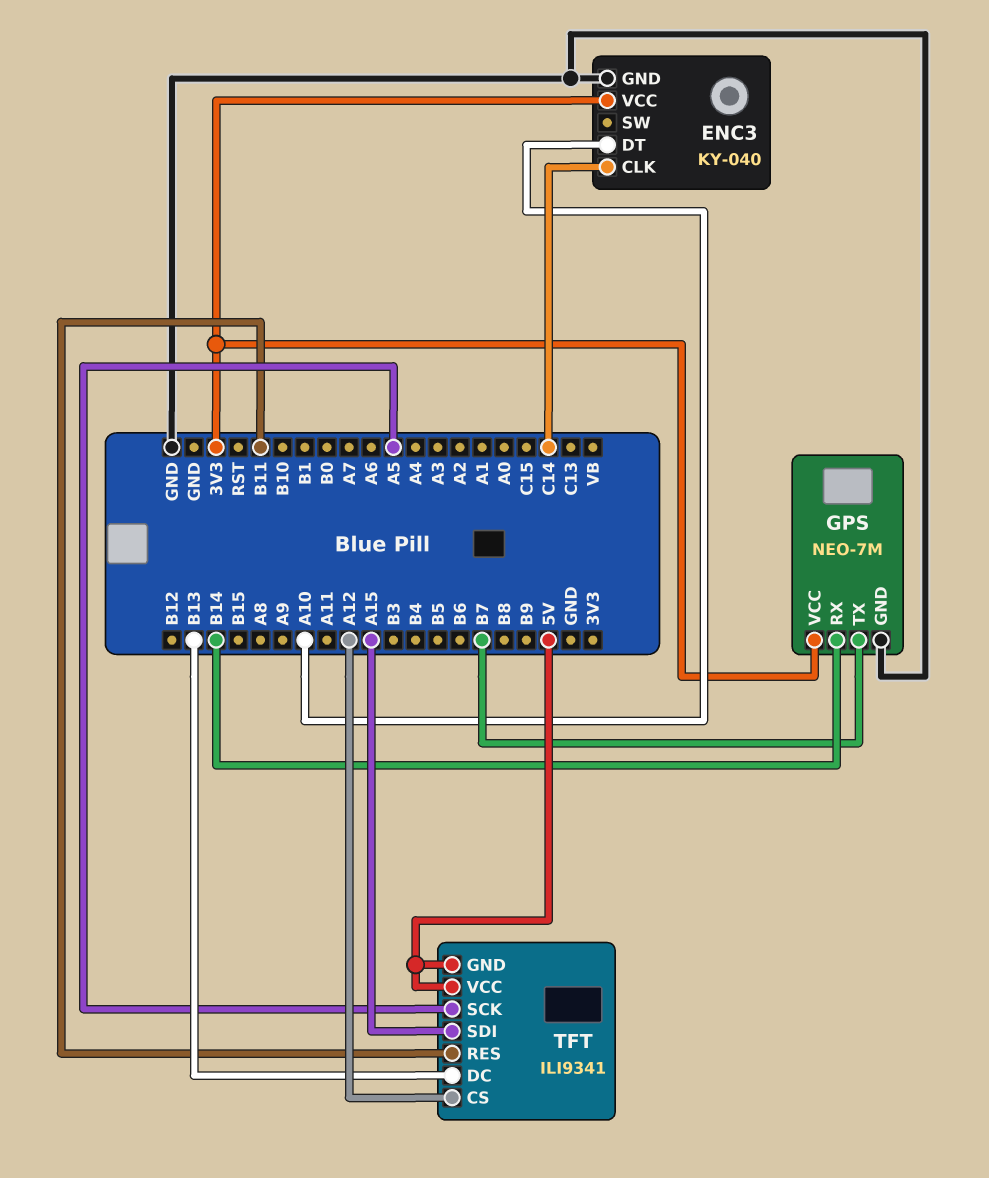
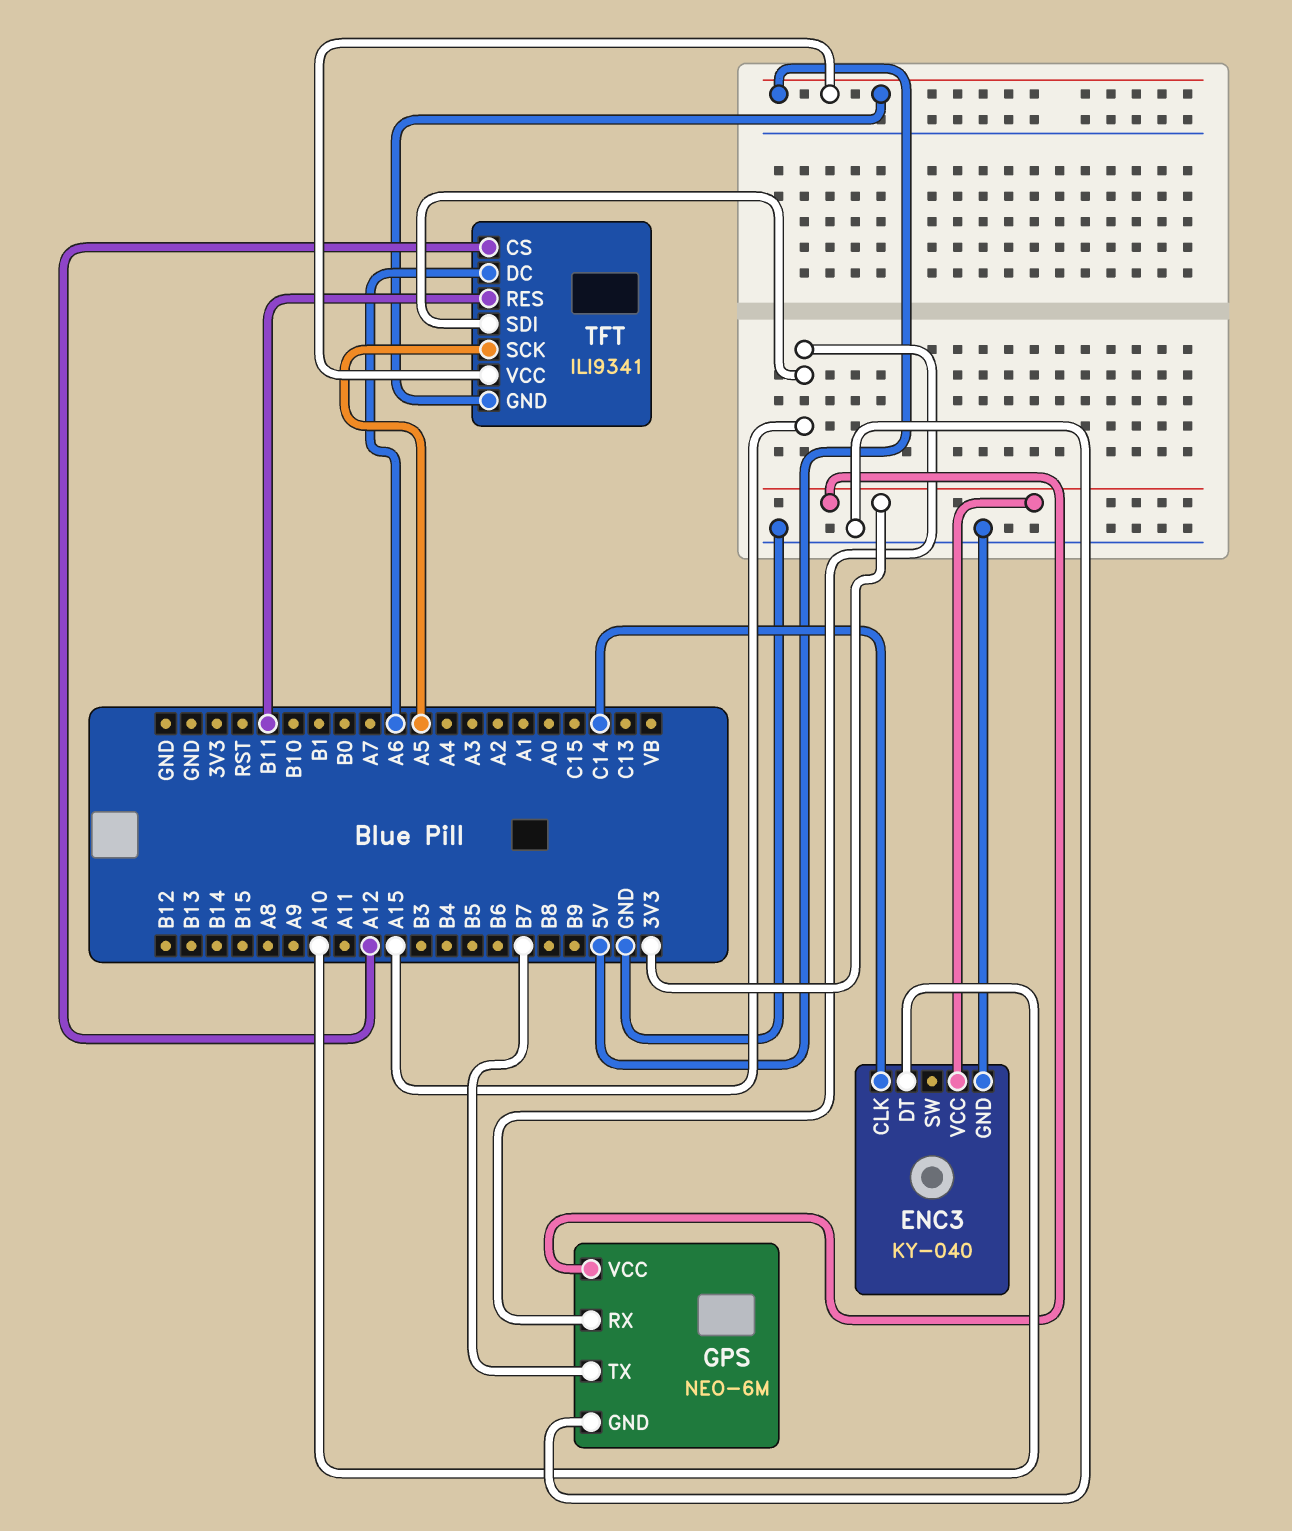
GPS: NEO-7M -> NEO-6M
GPS pin RX: B14 -> A15
TFT pin DC: B13 -> A6

